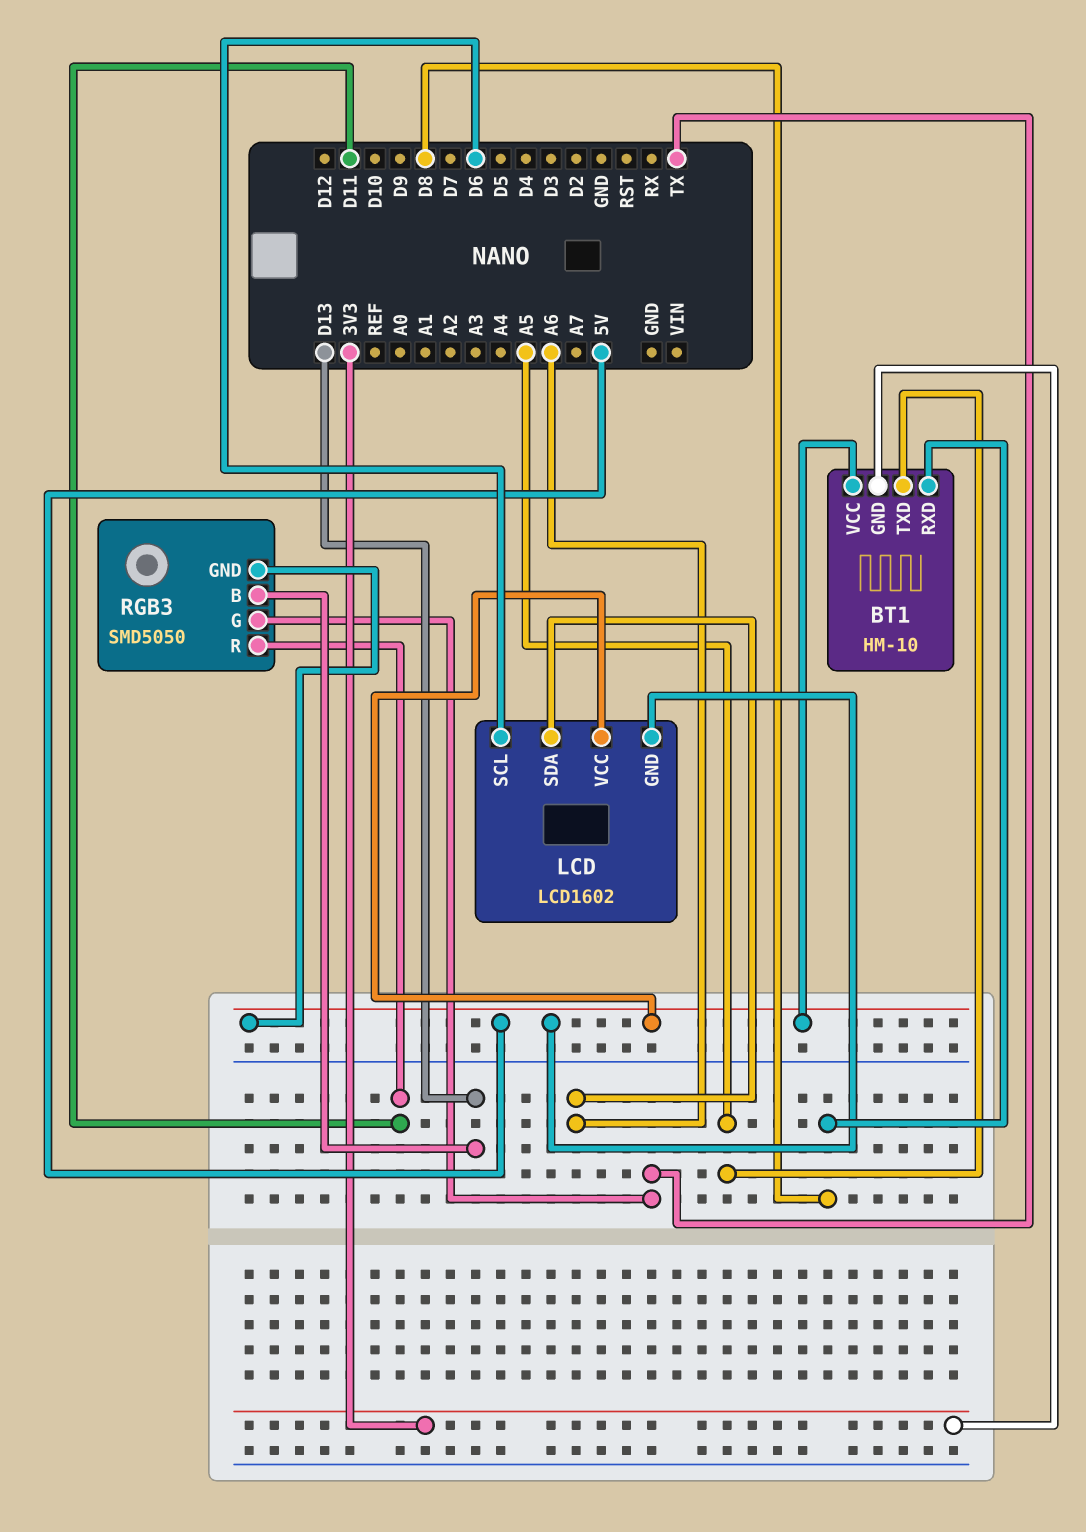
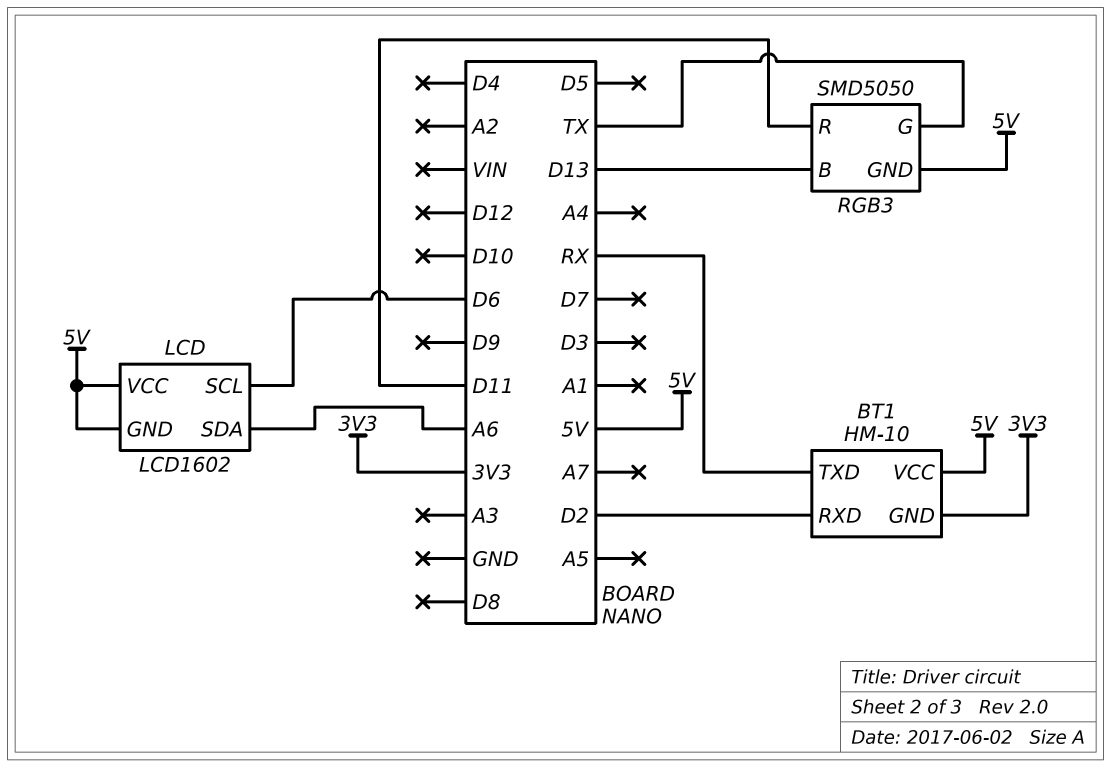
BT1 pin RXD: D8 -> D2
BT1 pin TXD: A5 -> RX

